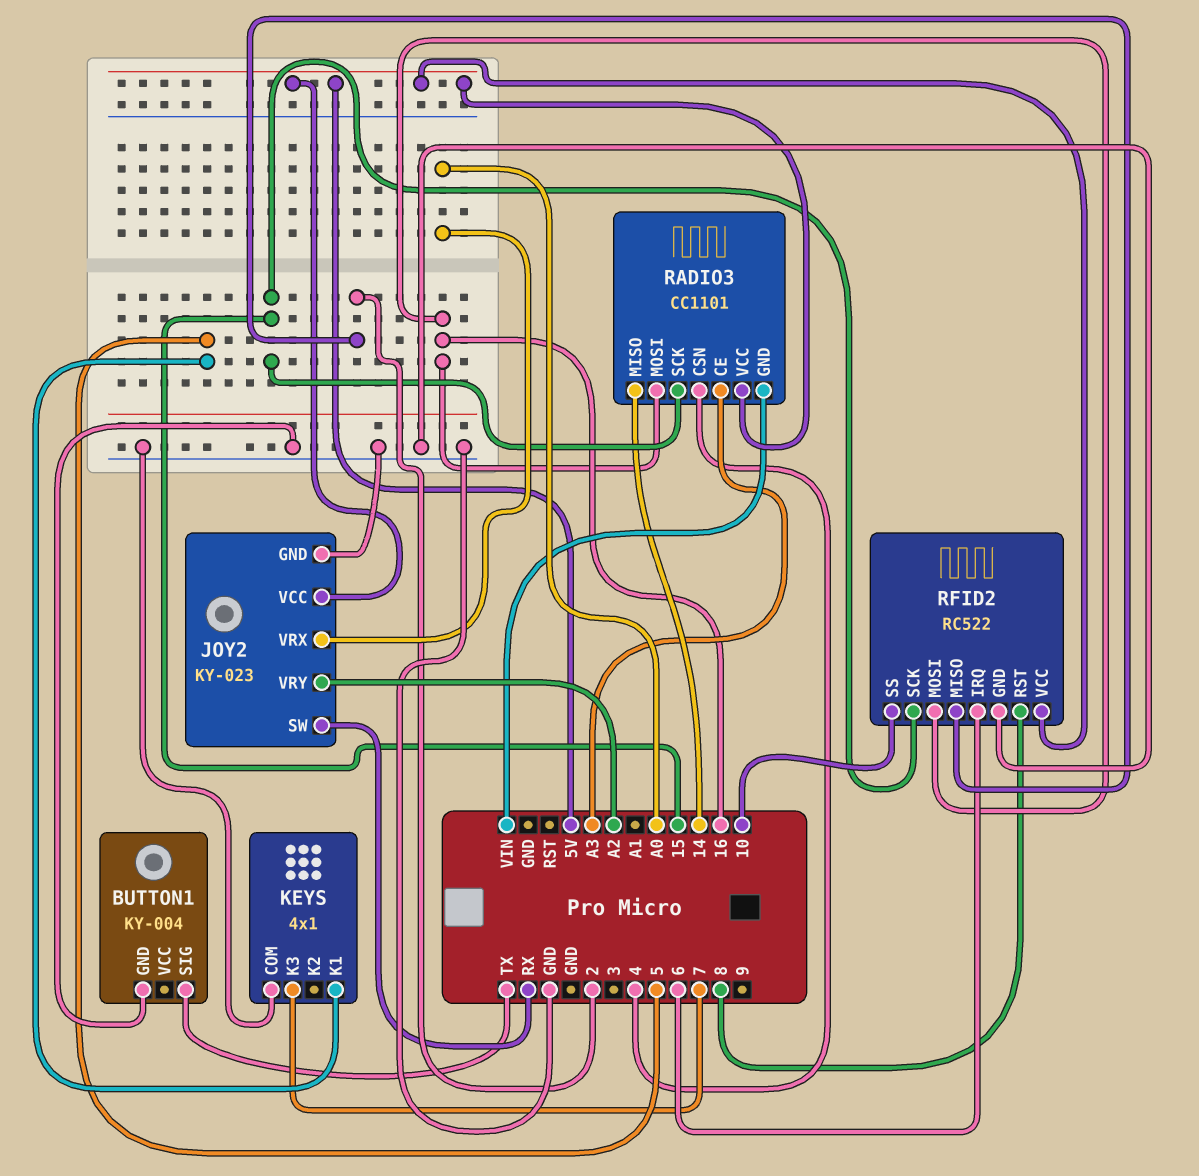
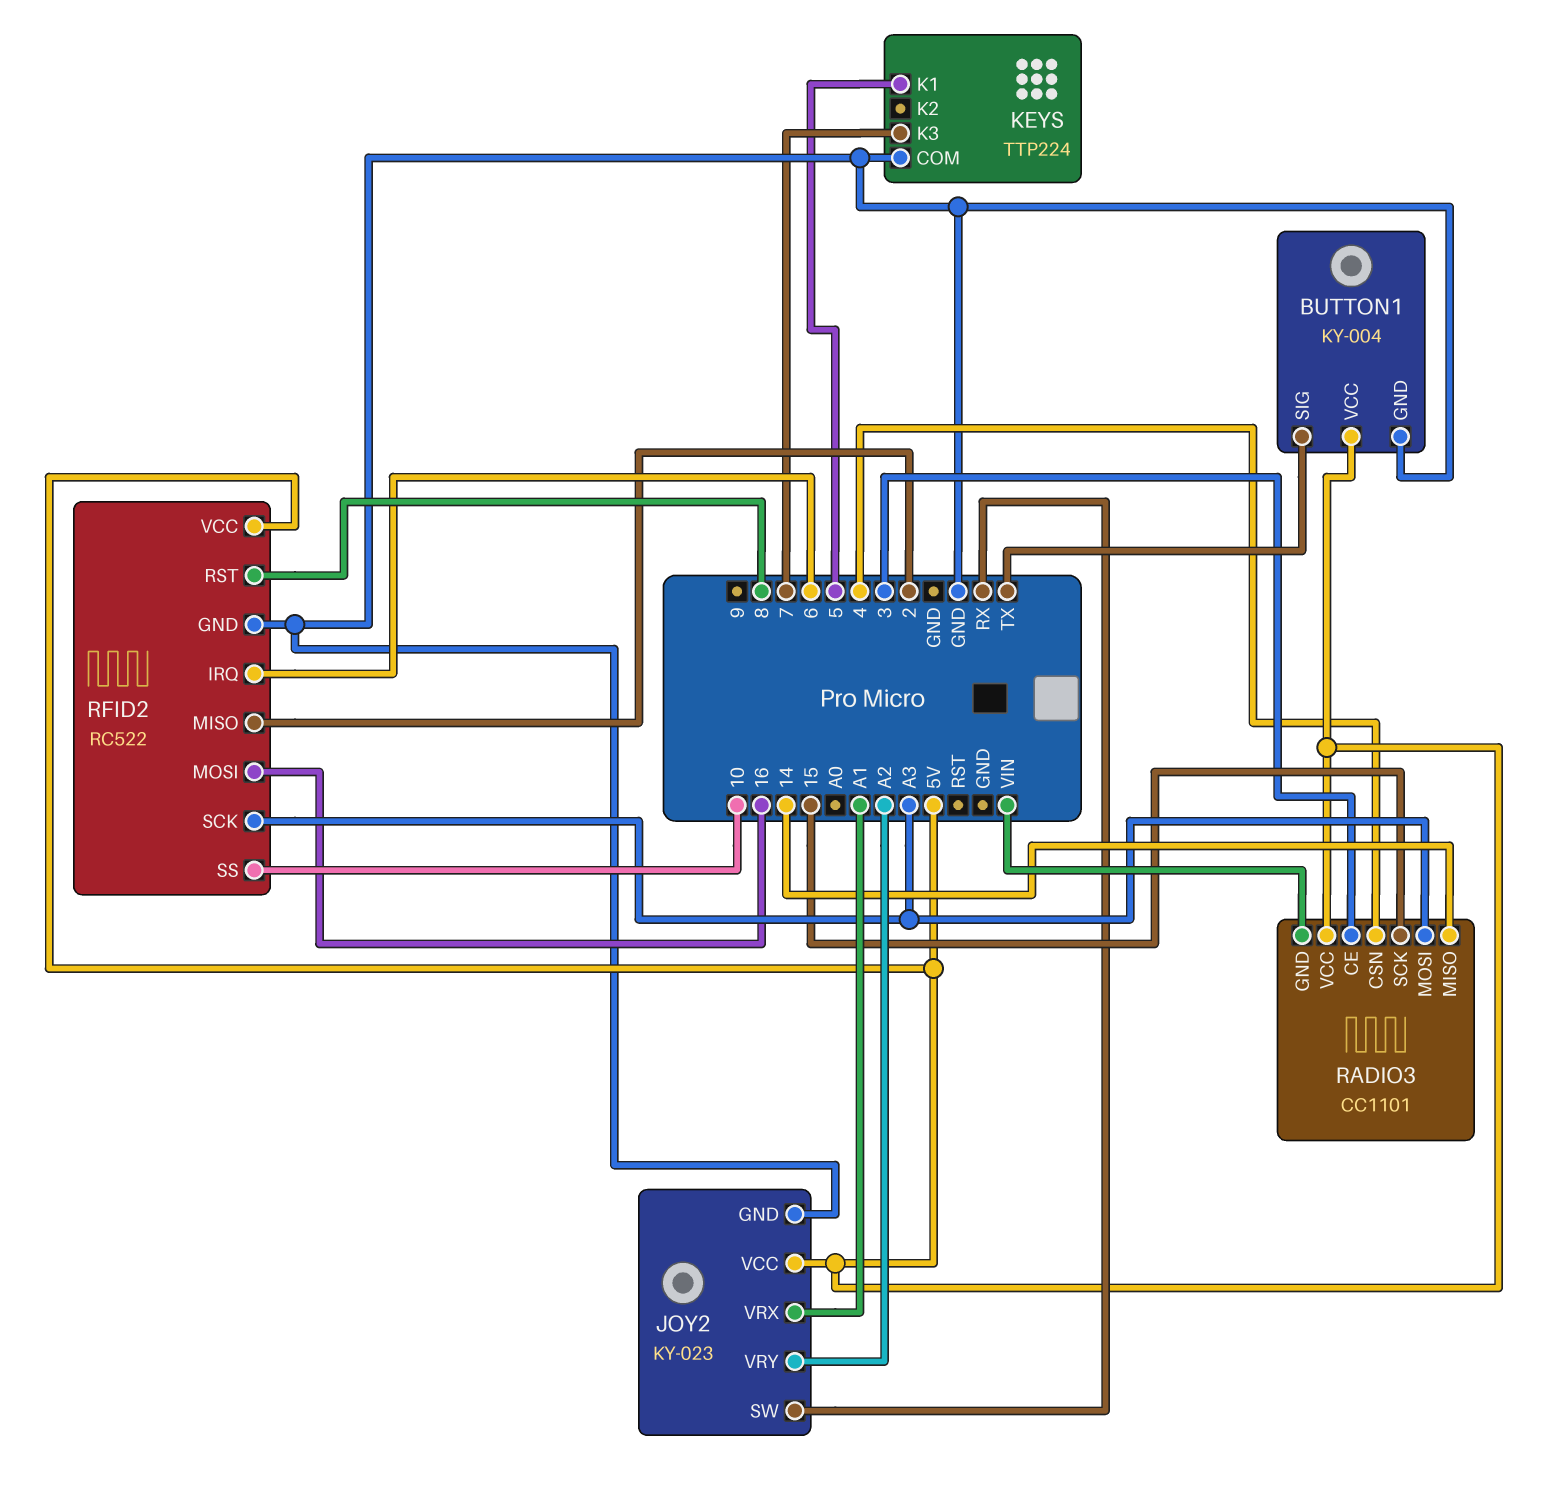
BUTTON1 pin VCC: none -> 5V
JOY2 pin VRX: A0 -> A1
KEYS: 4x1 -> TTP224
RADIO3 pin CE: A3 -> 3
RADIO3 pin MOSI: 16 -> A3
RFID2 pin SCK: 15 -> A3

